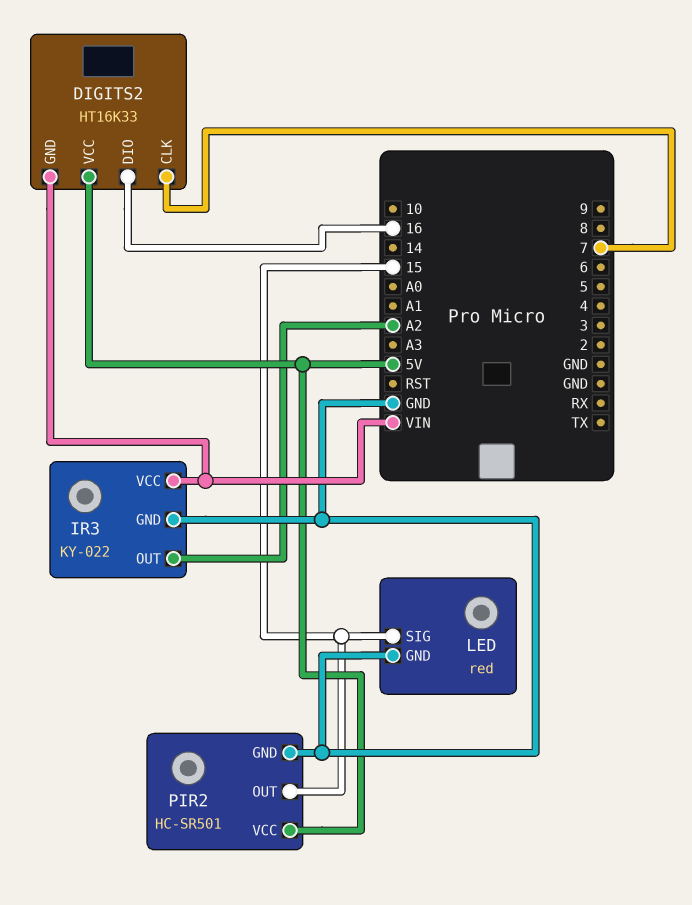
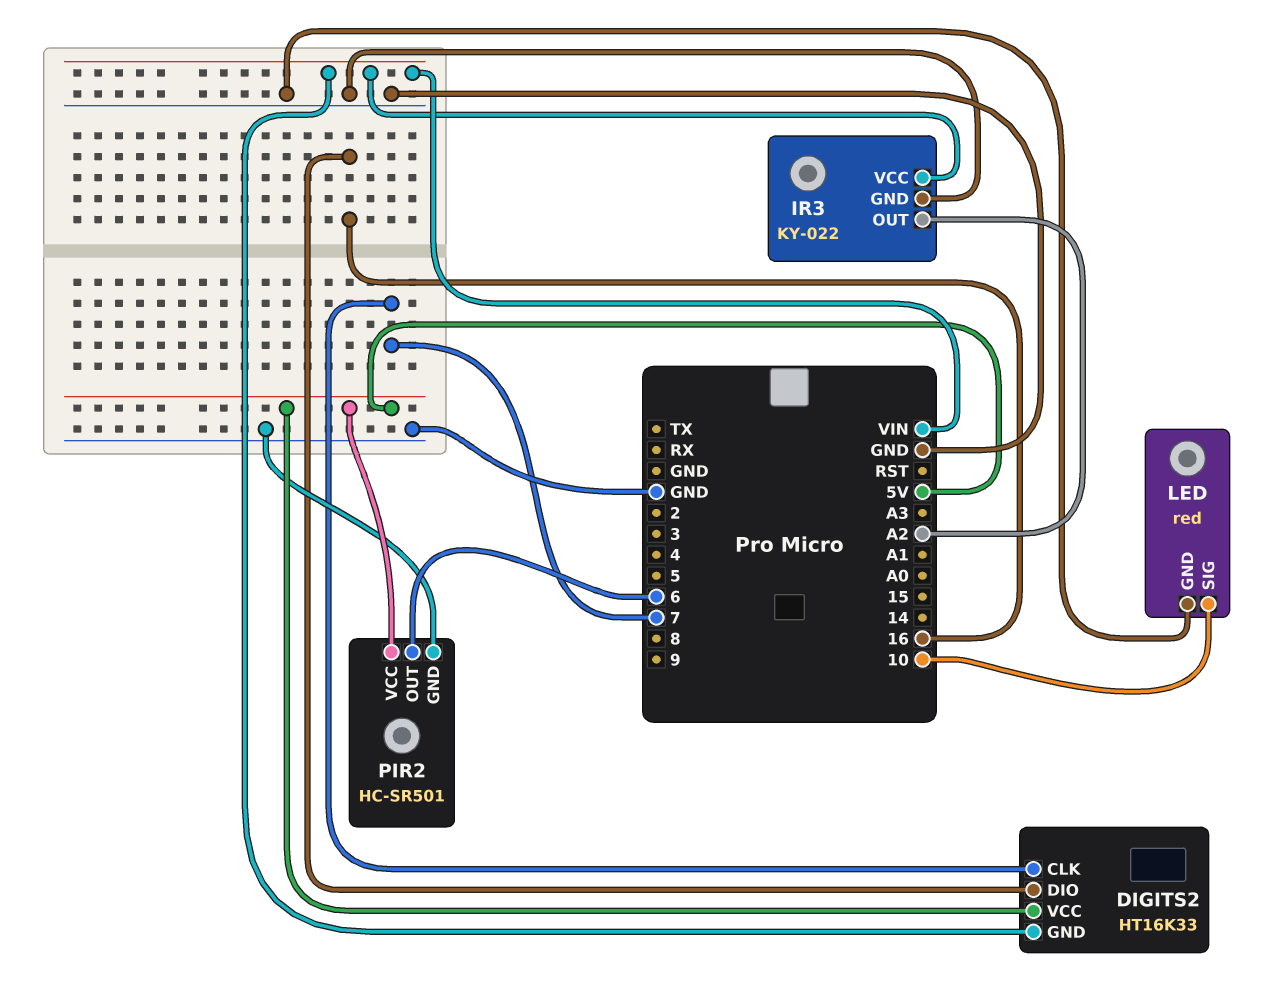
LED pin SIG: 15 -> 10
PIR2 pin OUT: 15 -> 6

